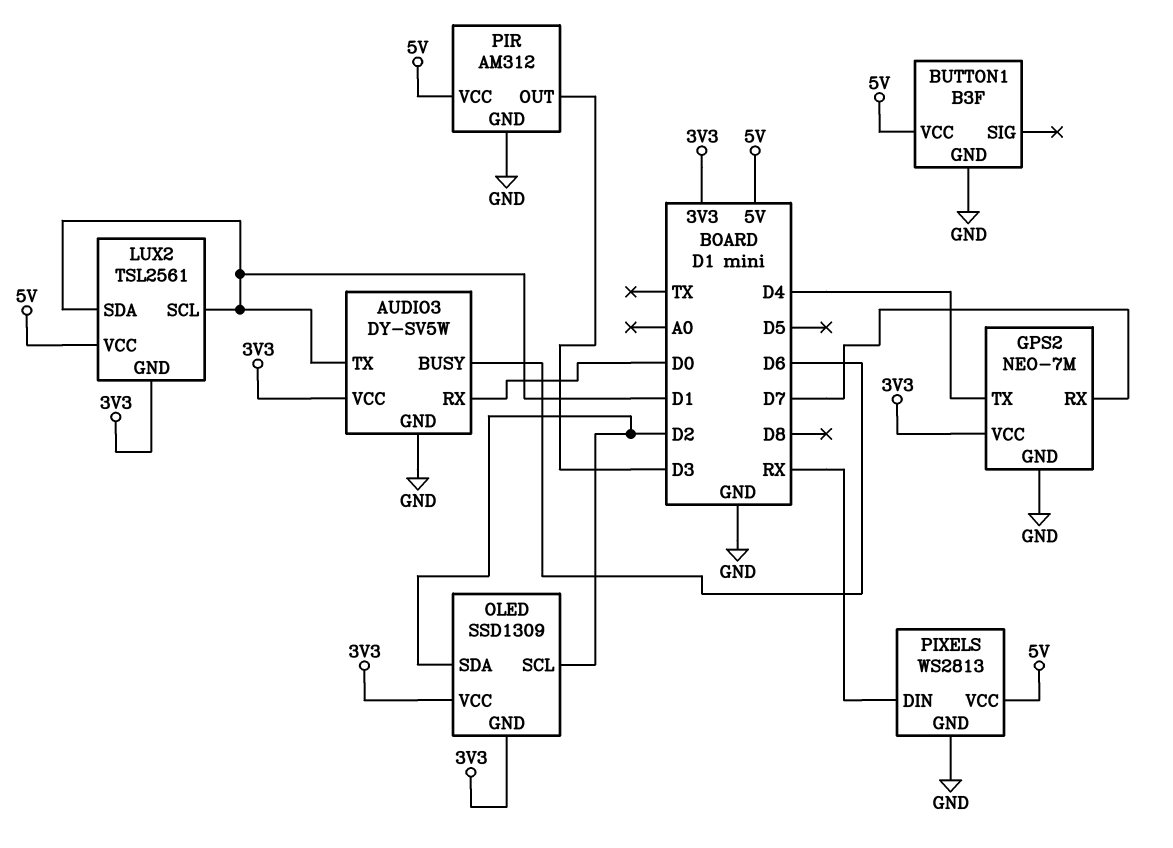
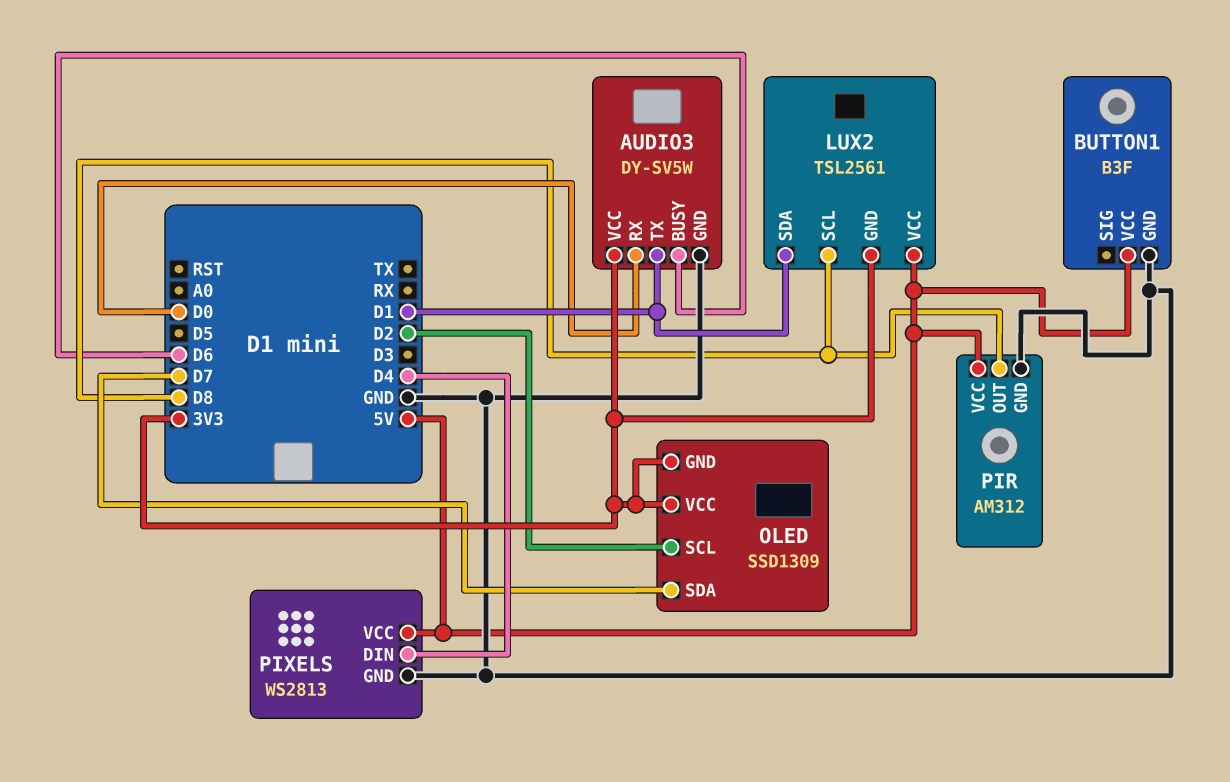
GPS2: NEO-7M -> none
GPS2 pin GND: GND -> none
GPS2 pin RX: D7 -> none
GPS2 pin TX: D4 -> none
GPS2 pin VCC: 3V3 -> none
LUX2 pin SCL: D1 -> D8
OLED pin SDA: D2 -> D7
PIR pin OUT: D3 -> D8
PIXELS pin DIN: RX -> D4

